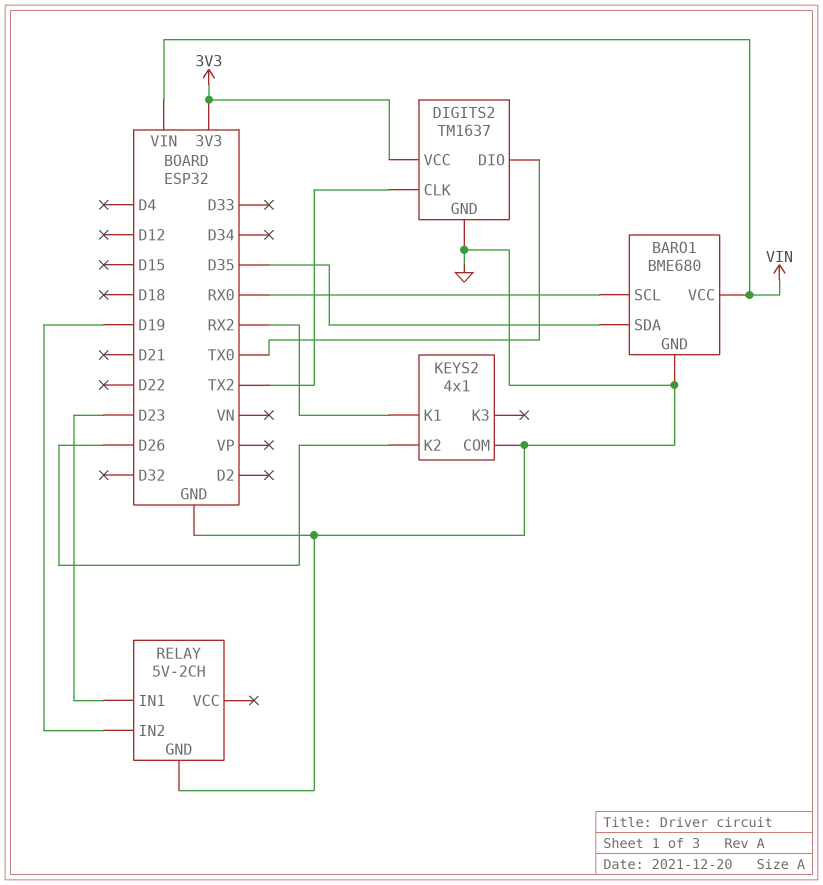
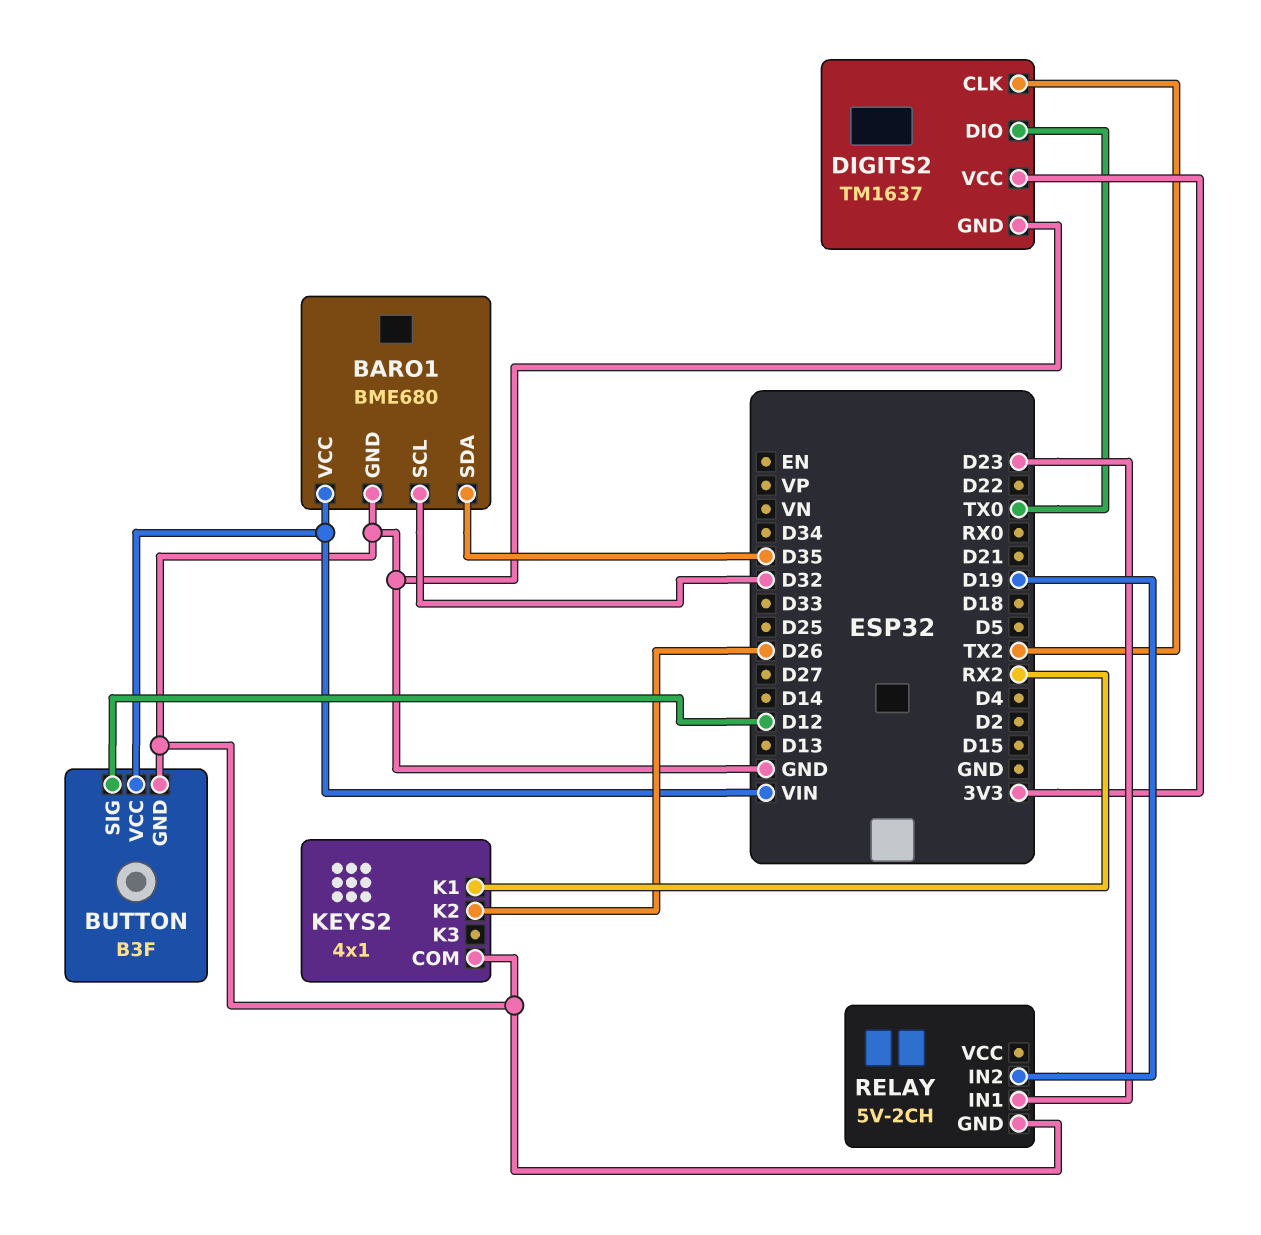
BARO1 pin SCL: RX0 -> D32
BUTTON: none -> B3F
BUTTON pin GND: none -> GND
BUTTON pin SIG: none -> D12
BUTTON pin VCC: none -> VIN

